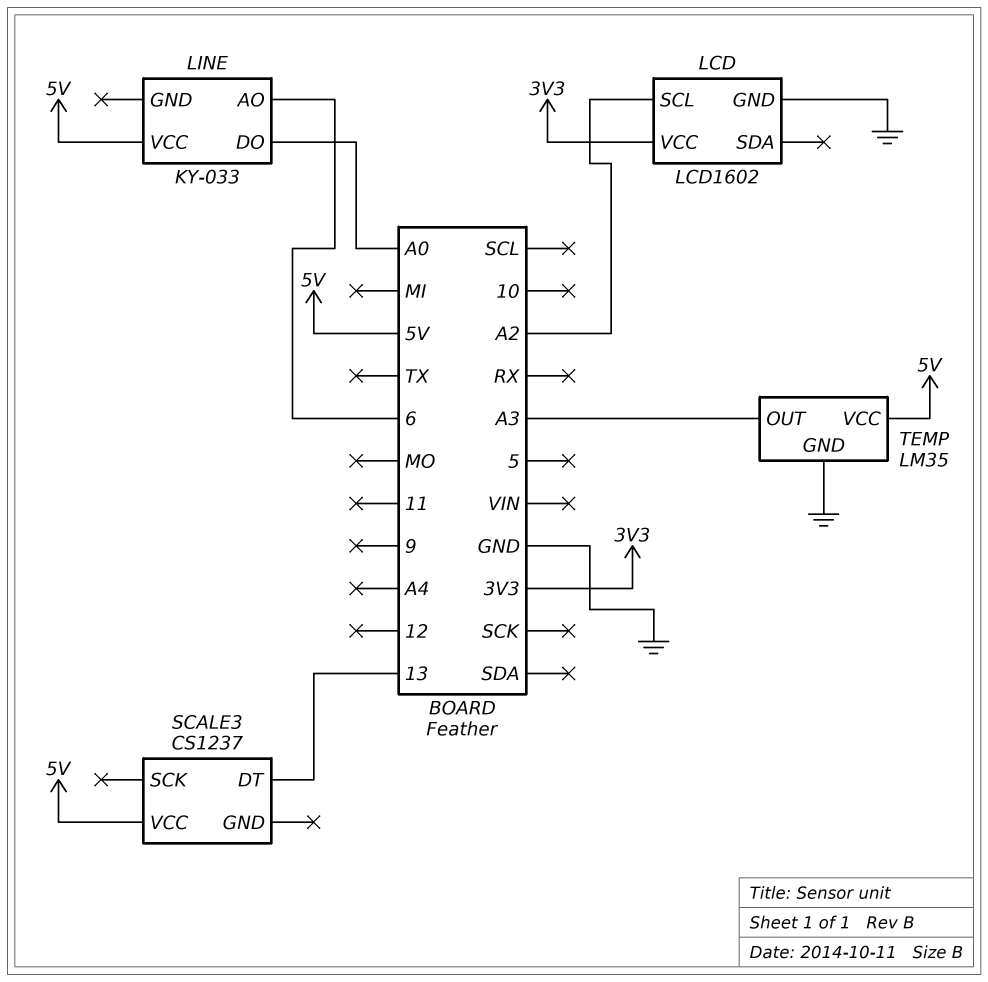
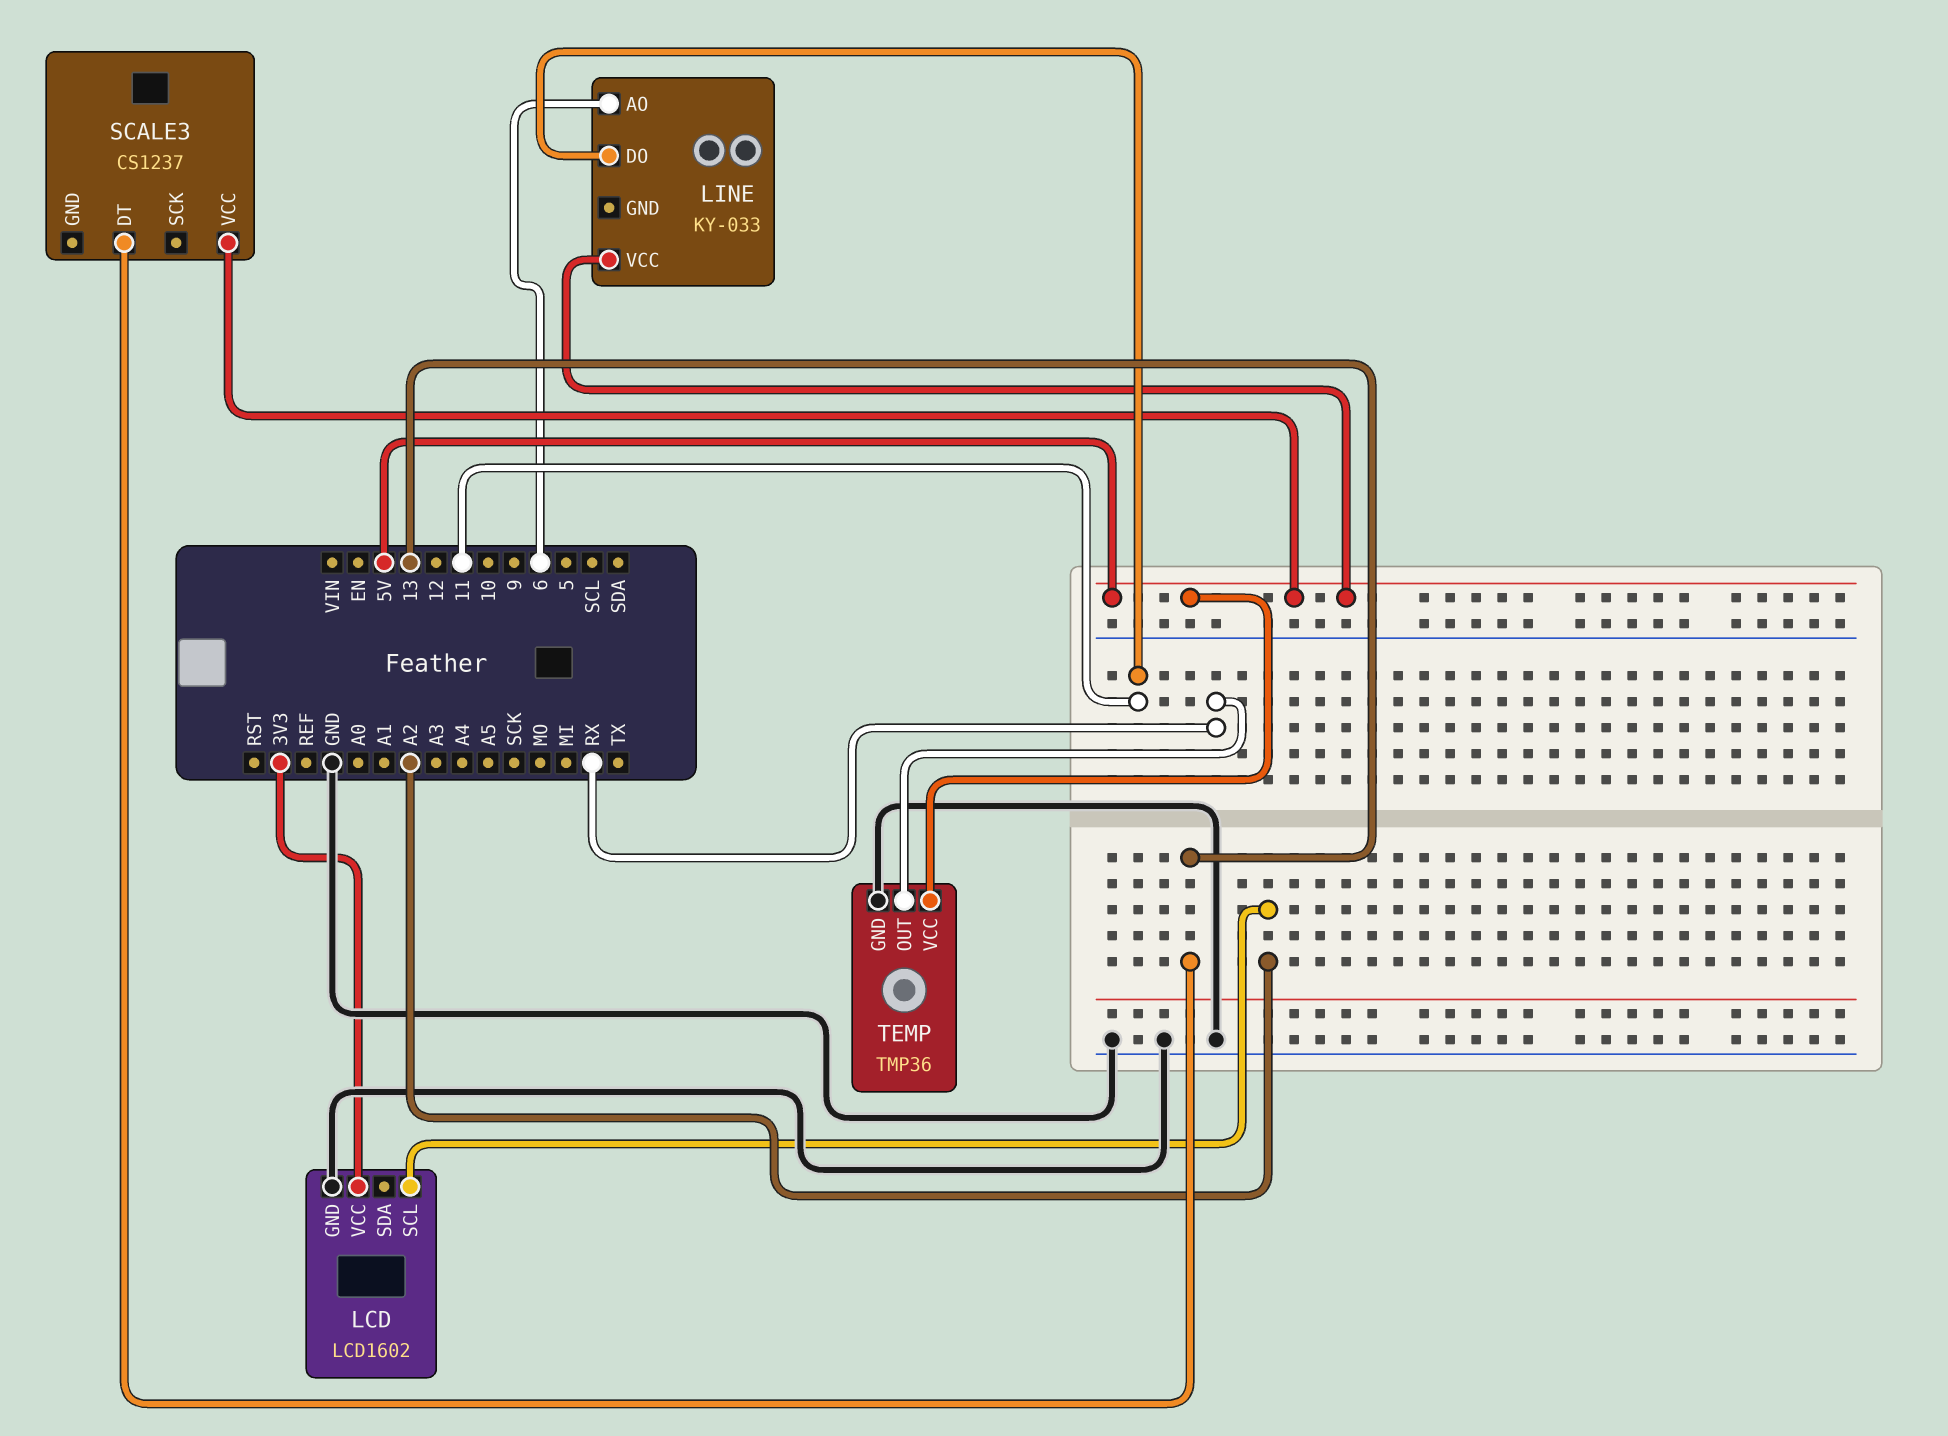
LINE pin DO: A0 -> 11
TEMP: LM35 -> TMP36
TEMP pin OUT: A3 -> RX

